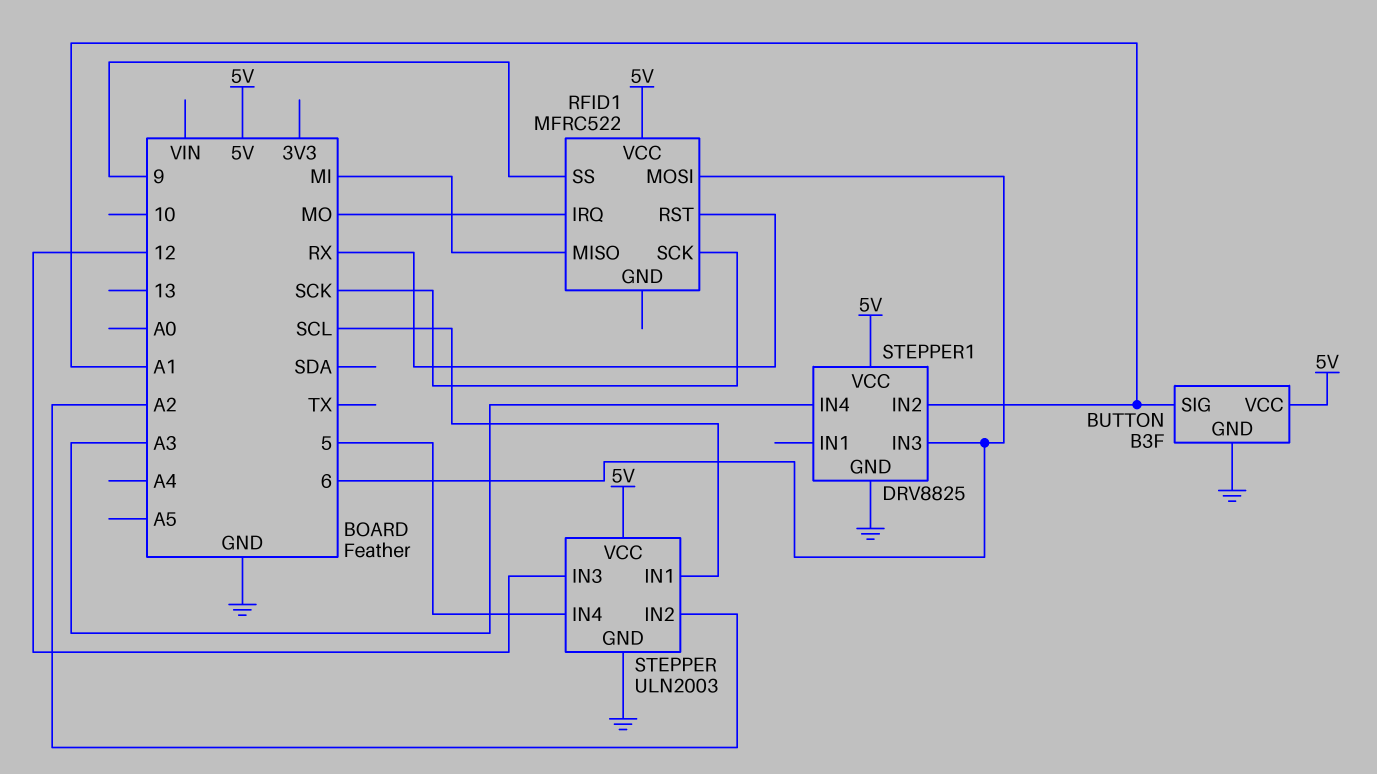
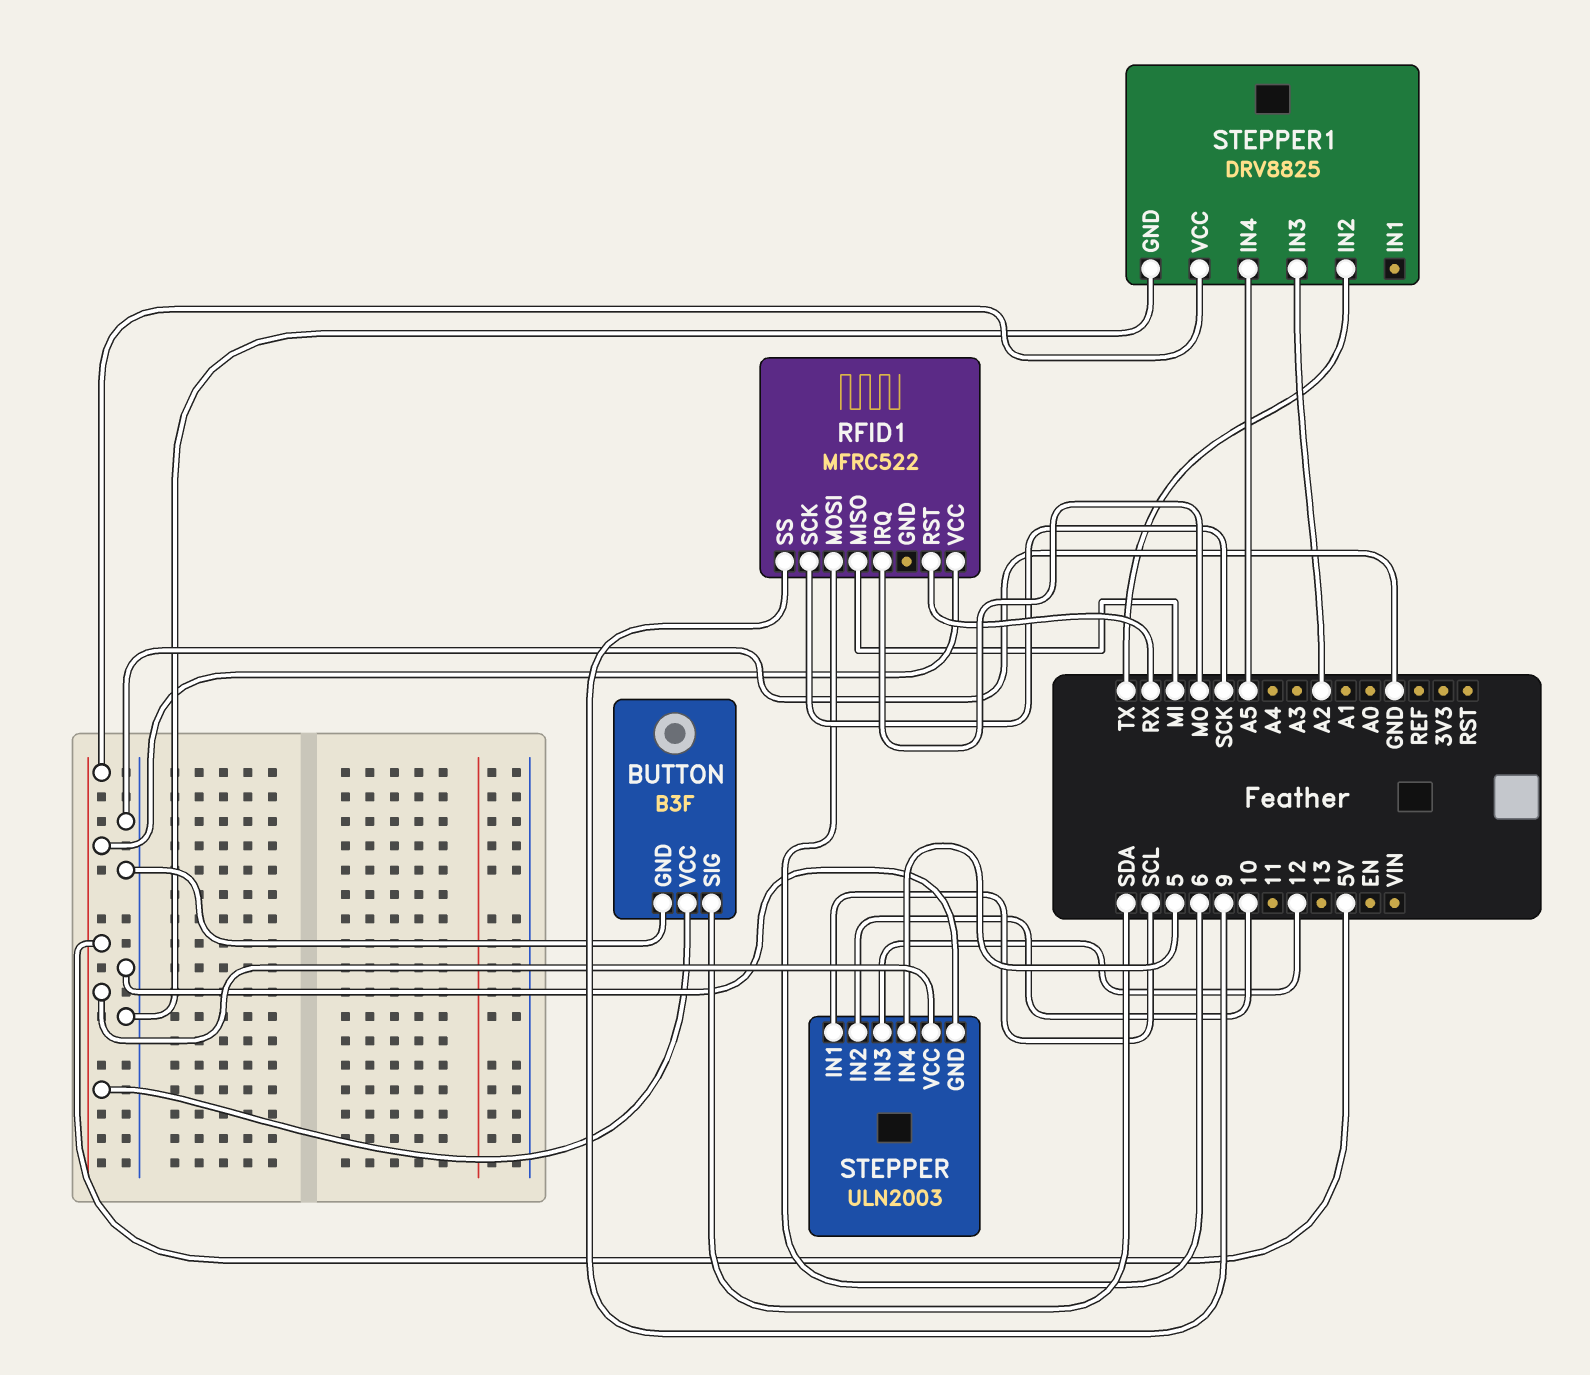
BUTTON pin SIG: A1 -> SDA
STEPPER pin IN2: A2 -> 10
STEPPER1 pin IN2: A1 -> TX
STEPPER1 pin IN3: 6 -> A2
STEPPER1 pin IN4: A3 -> A5

